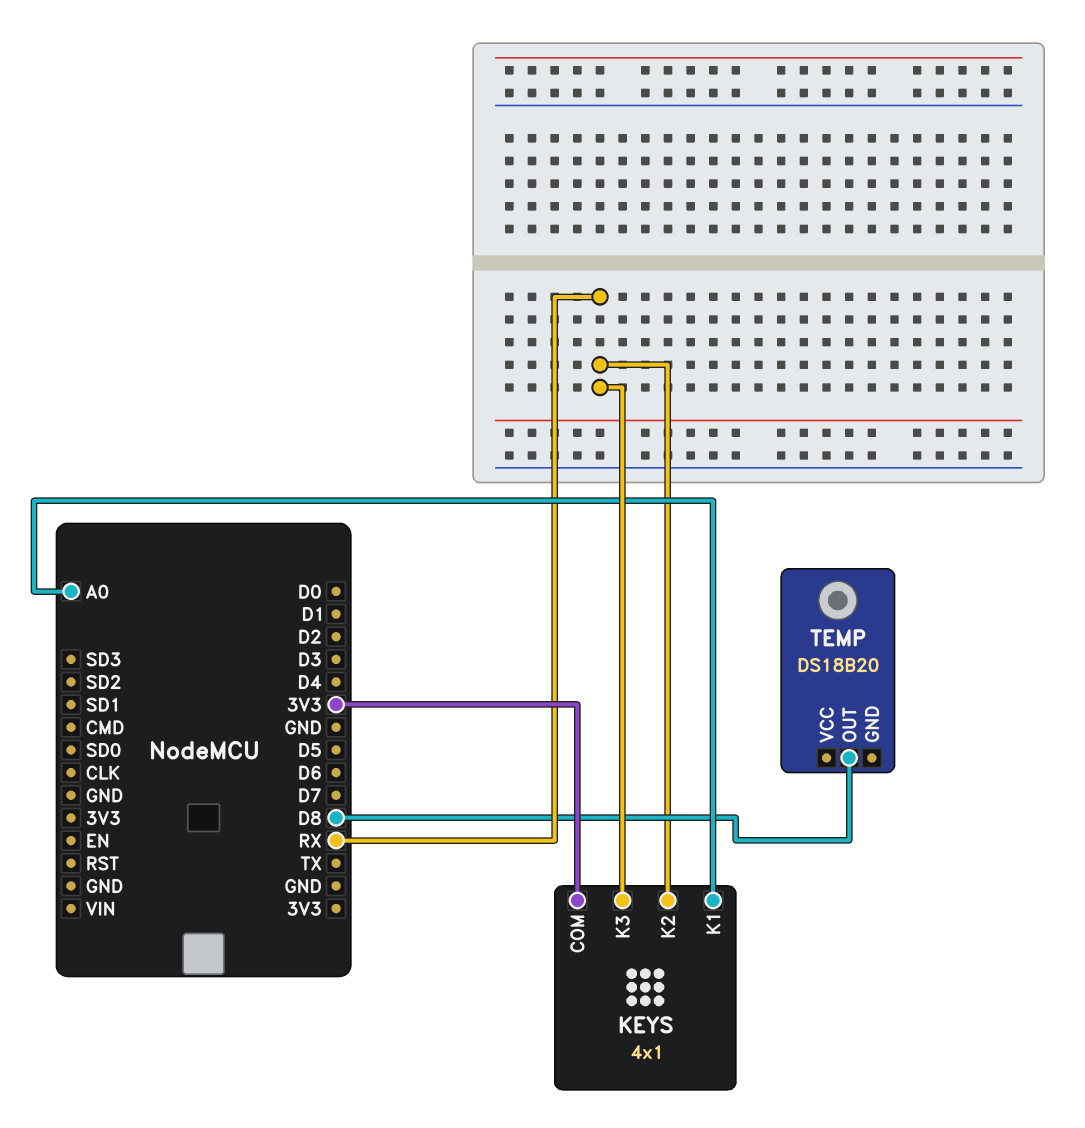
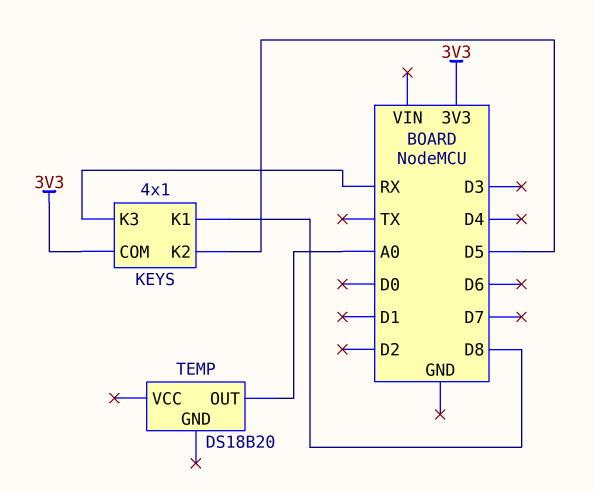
KEYS pin K1: A0 -> D8
KEYS pin K2: RX -> D5
TEMP pin OUT: D8 -> A0

